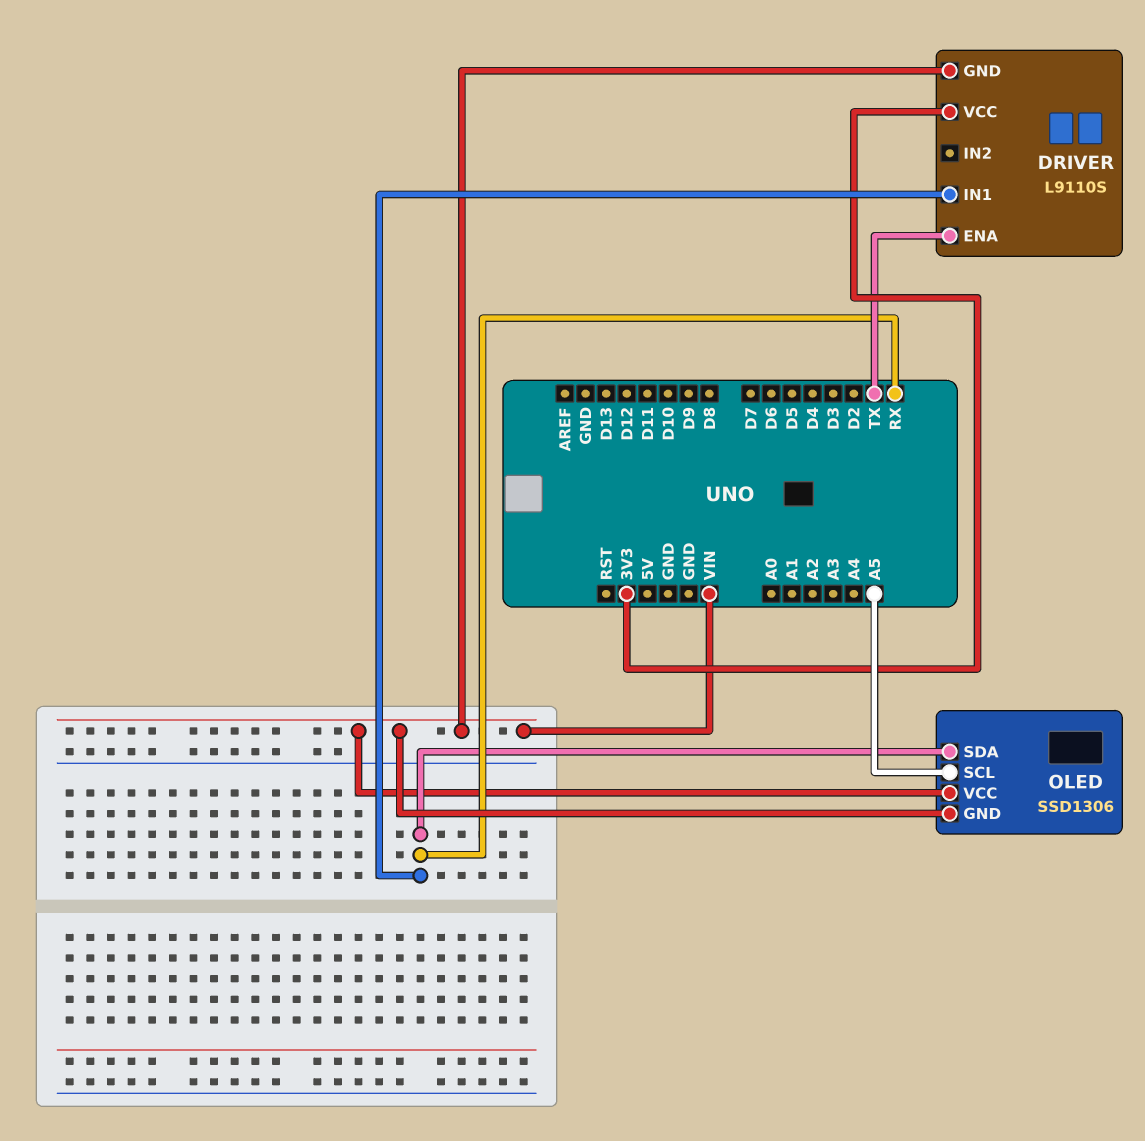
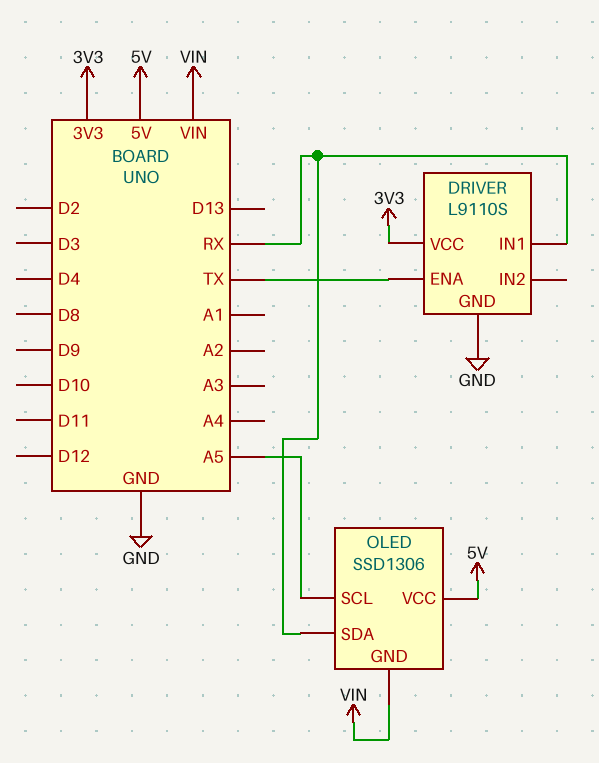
DRIVER pin GND: VIN -> GND
OLED pin VCC: VIN -> 5V

